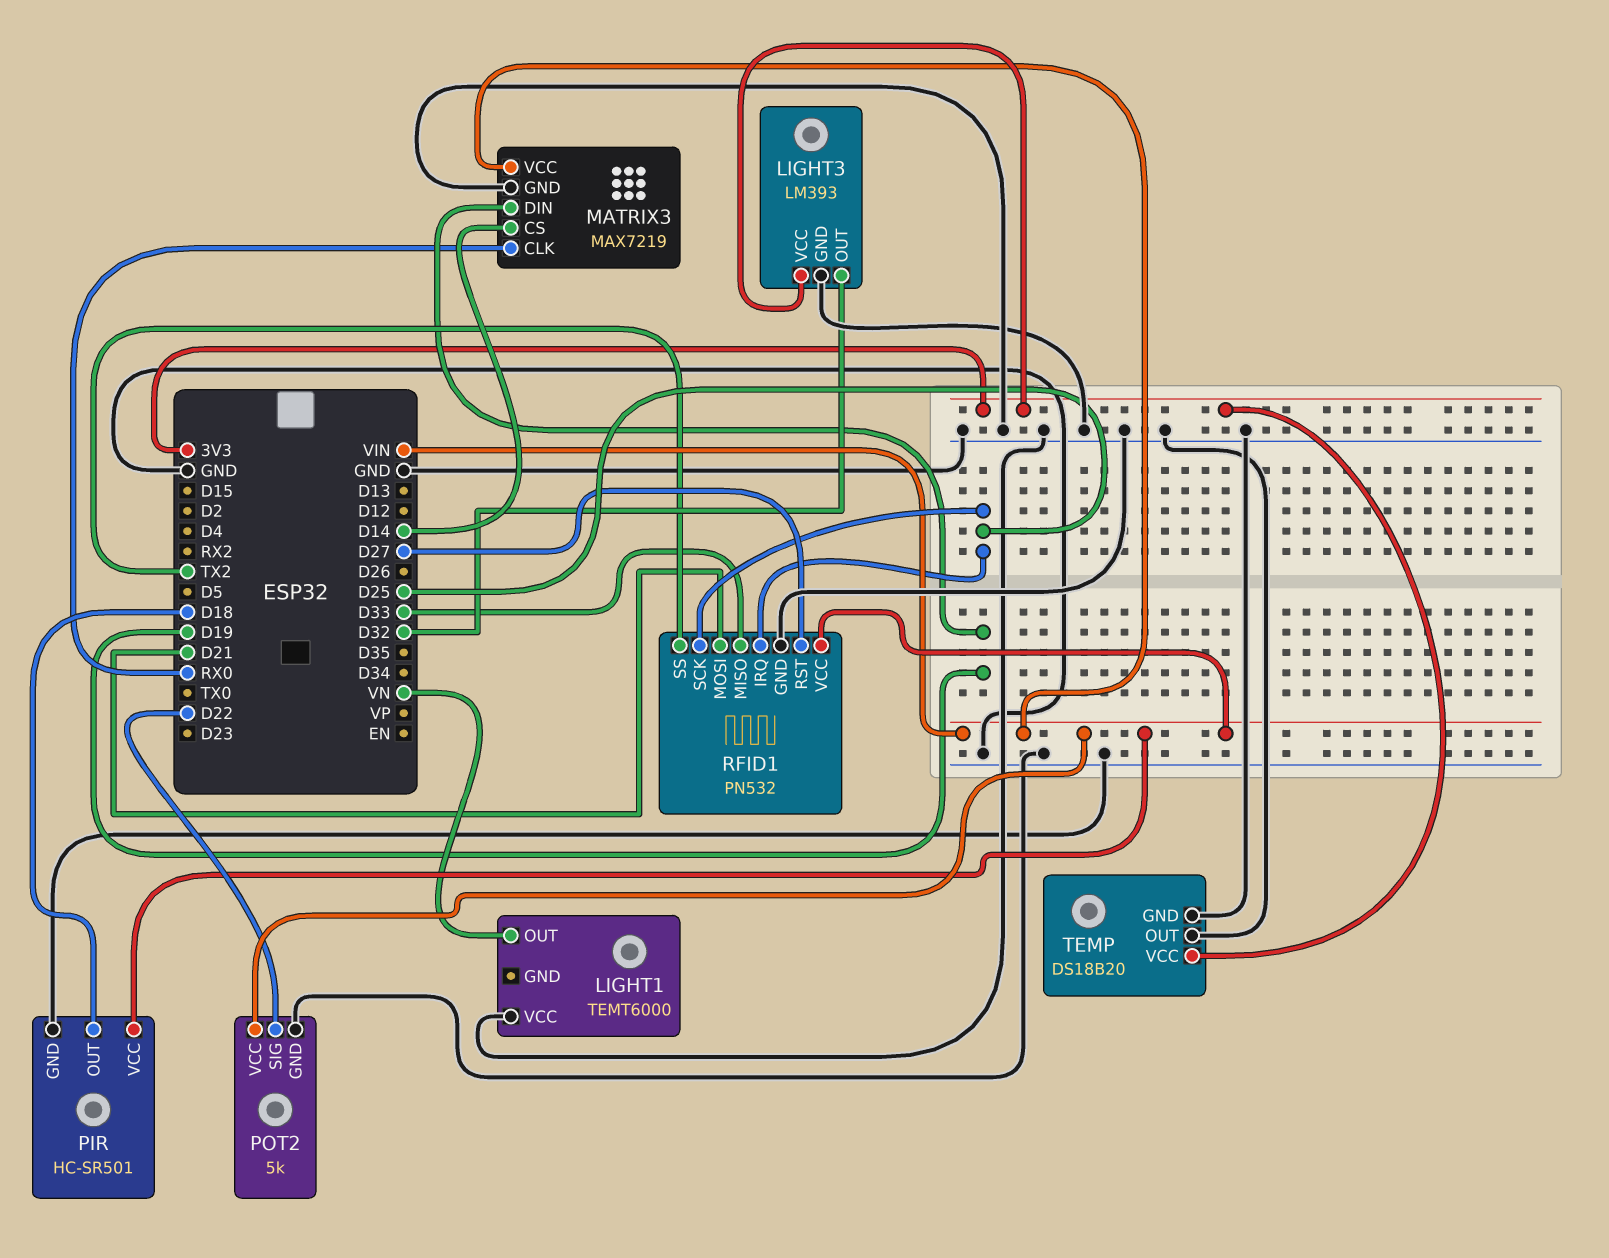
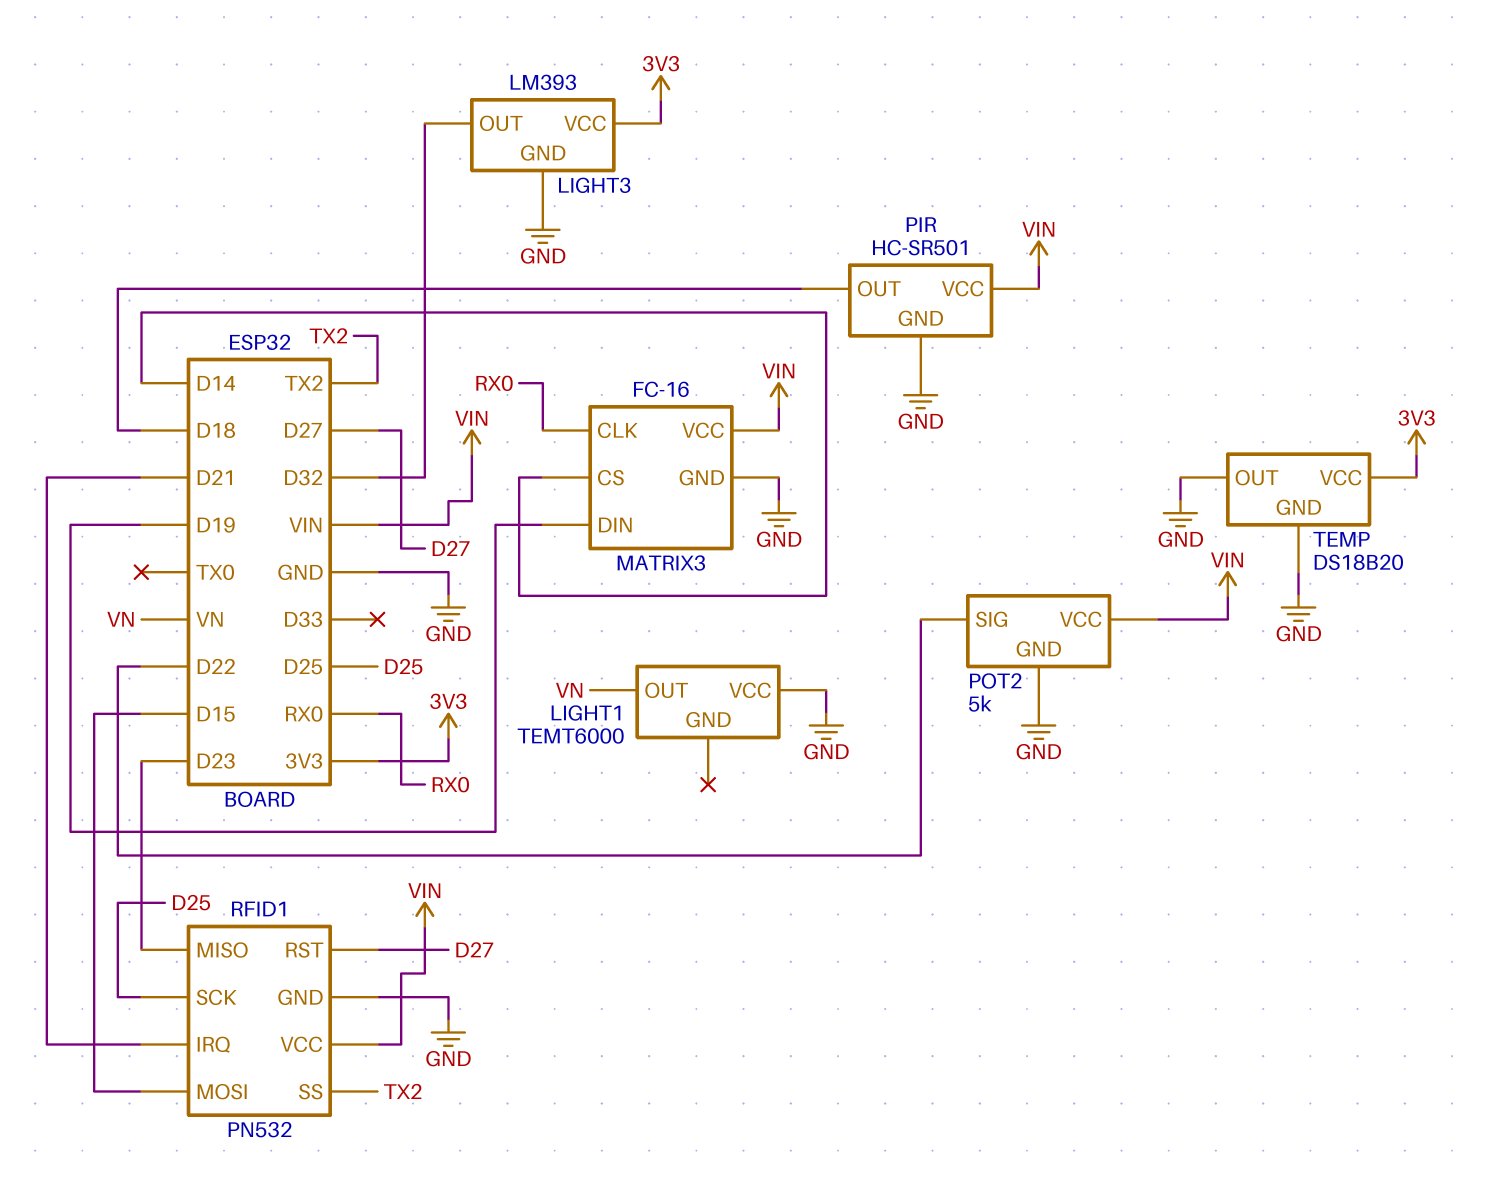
MATRIX3: MAX7219 -> FC-16
RFID1 pin IRQ: D25 -> D21
RFID1 pin MISO: D33 -> D23
RFID1 pin MOSI: D21 -> D15

